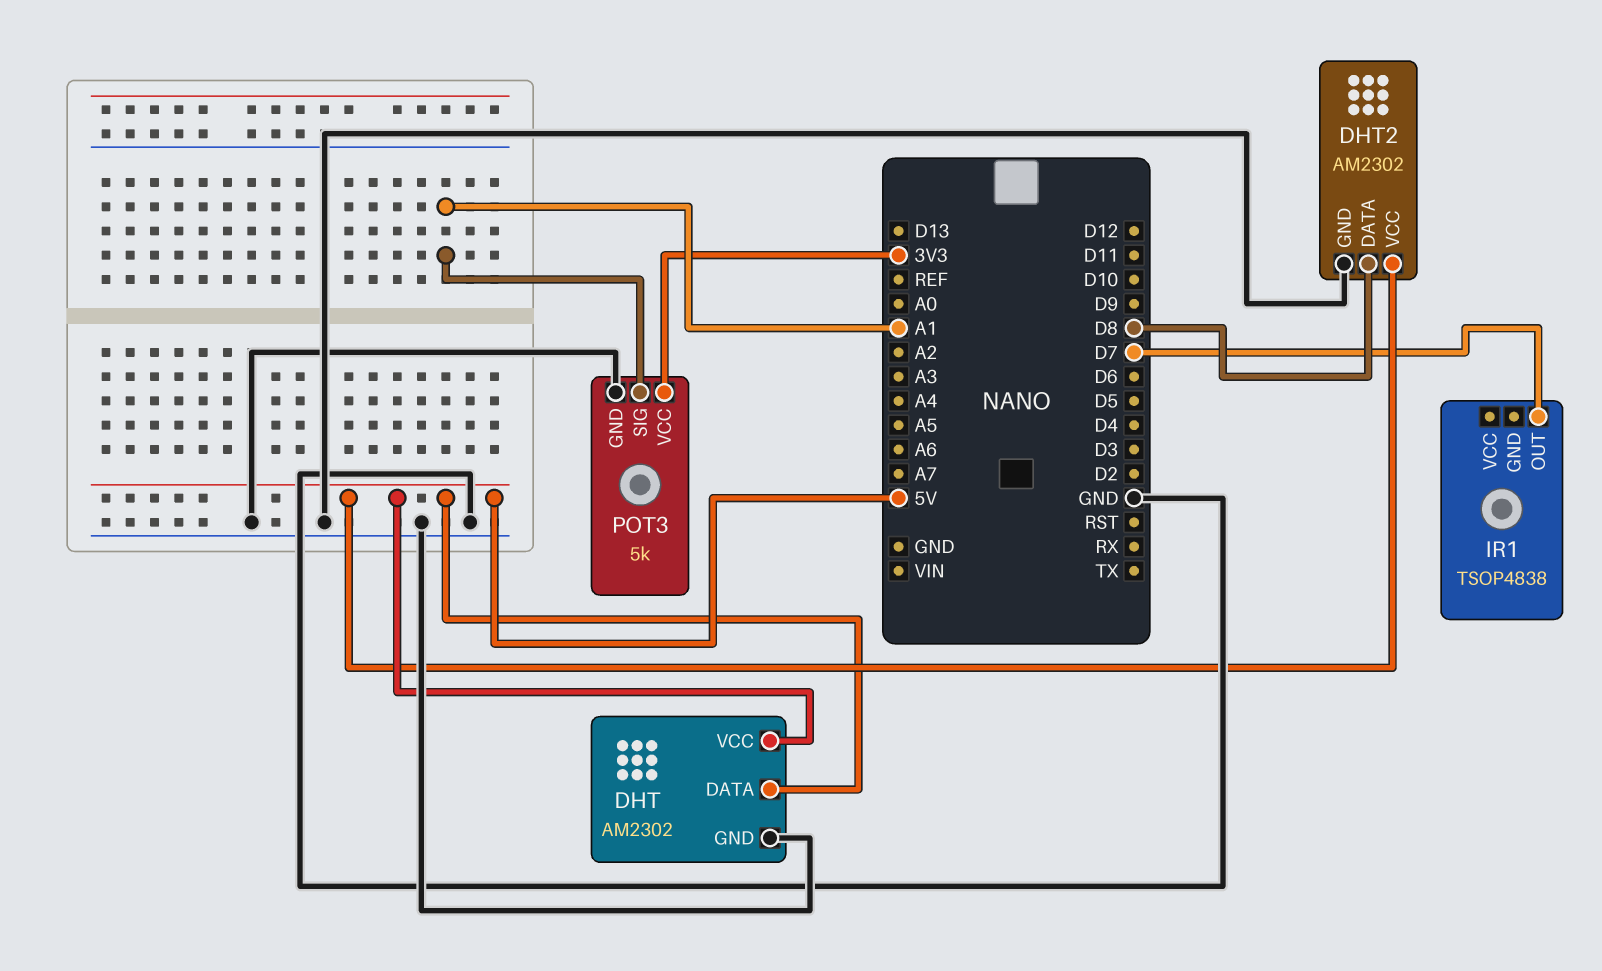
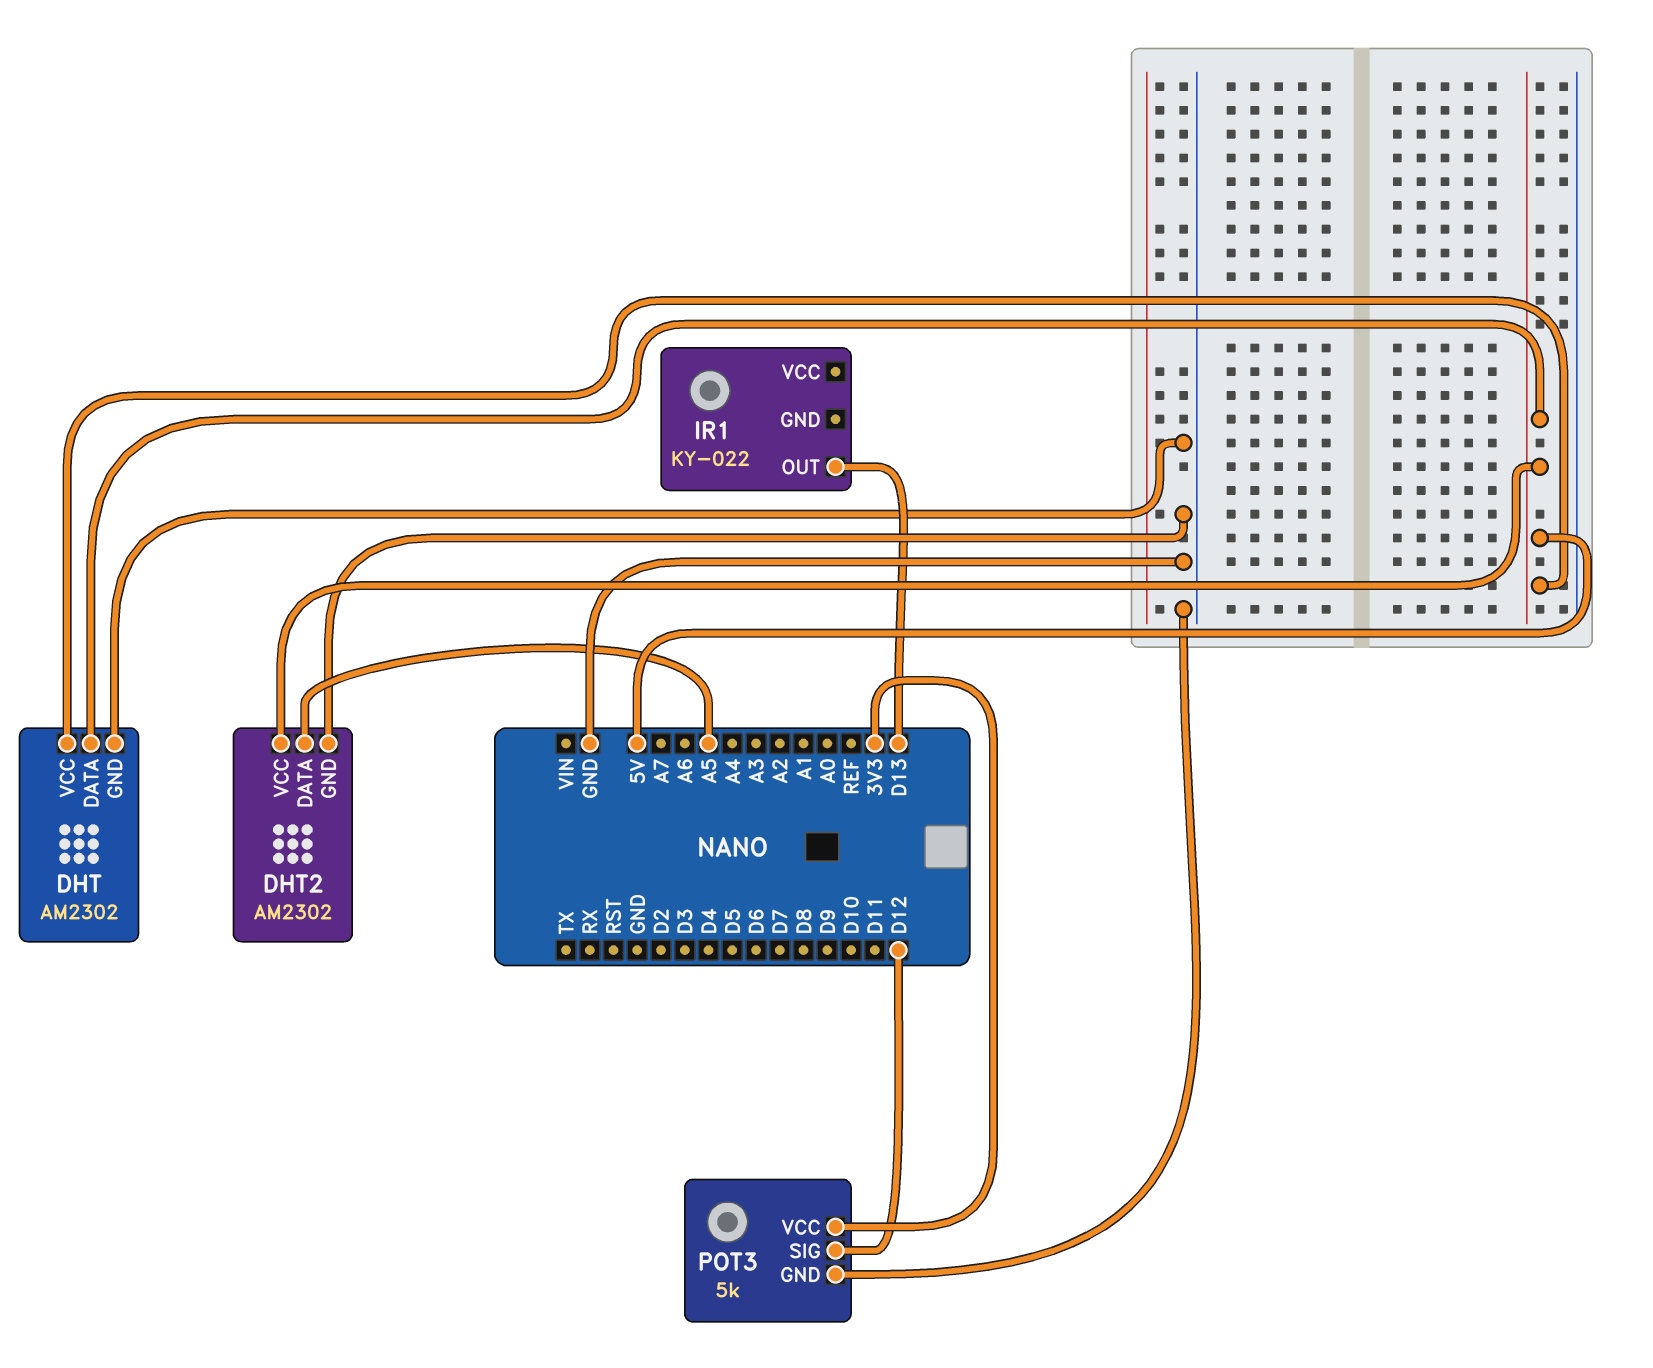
DHT2 pin DATA: D8 -> A5
IR1: TSOP4838 -> KY-022
IR1 pin OUT: D7 -> D13
POT3 pin SIG: A1 -> D12

